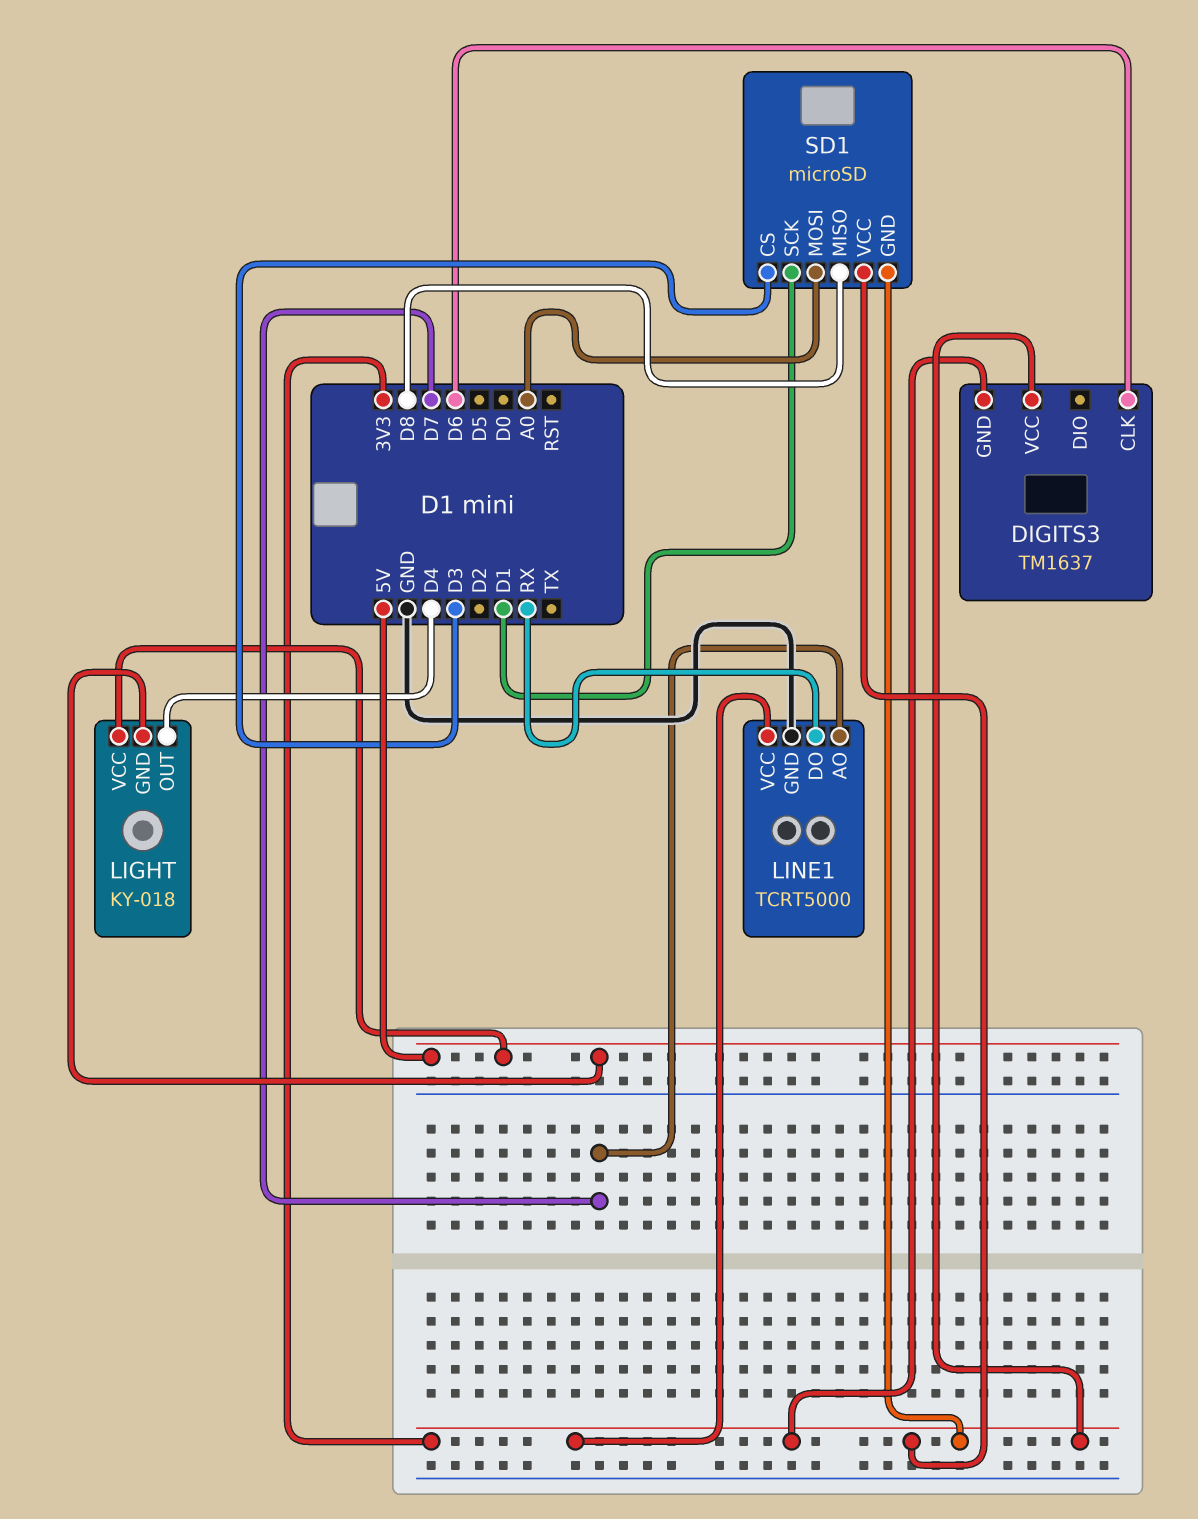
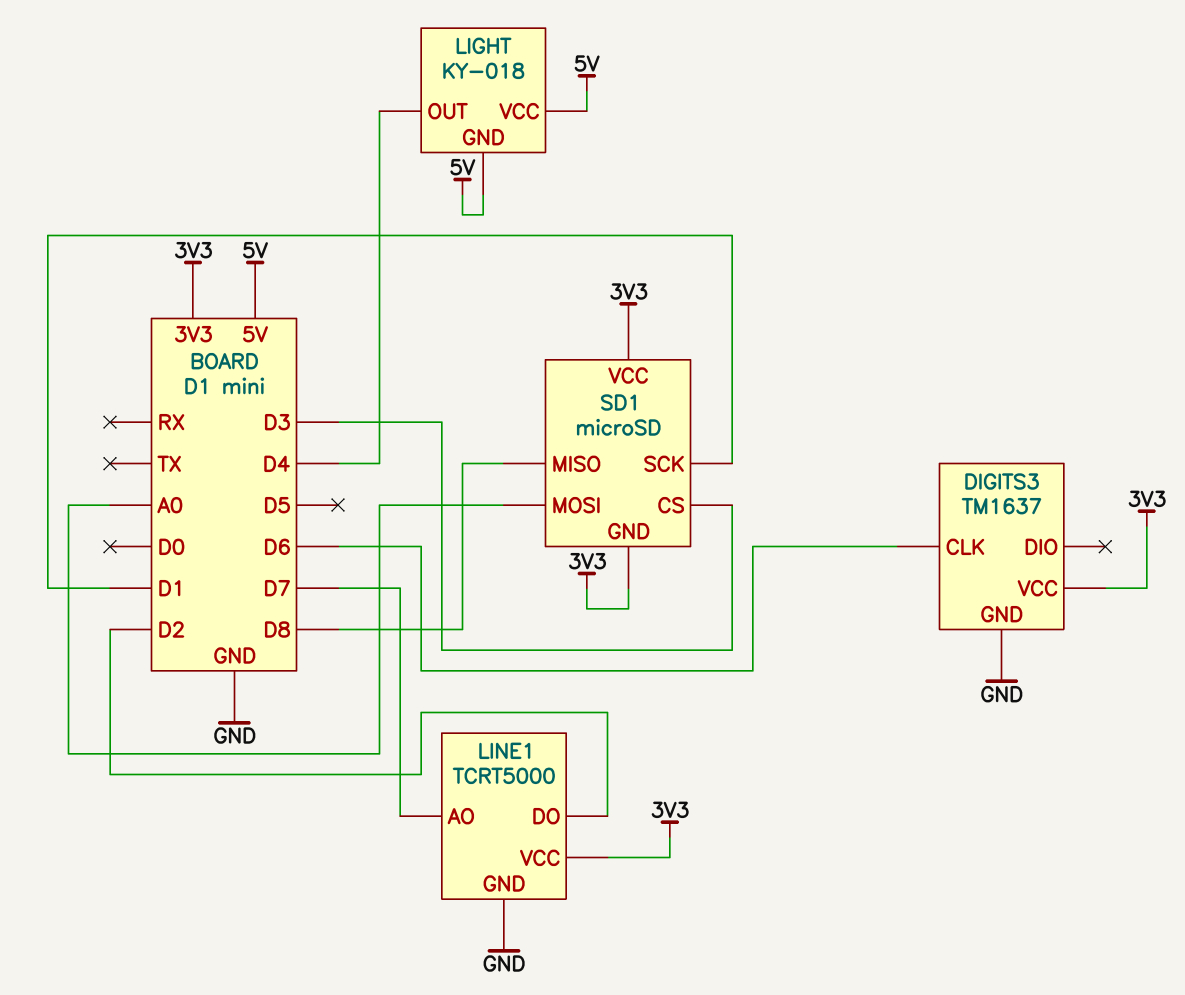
DIGITS3 pin GND: 3V3 -> GND
LINE1 pin DO: RX -> D2

